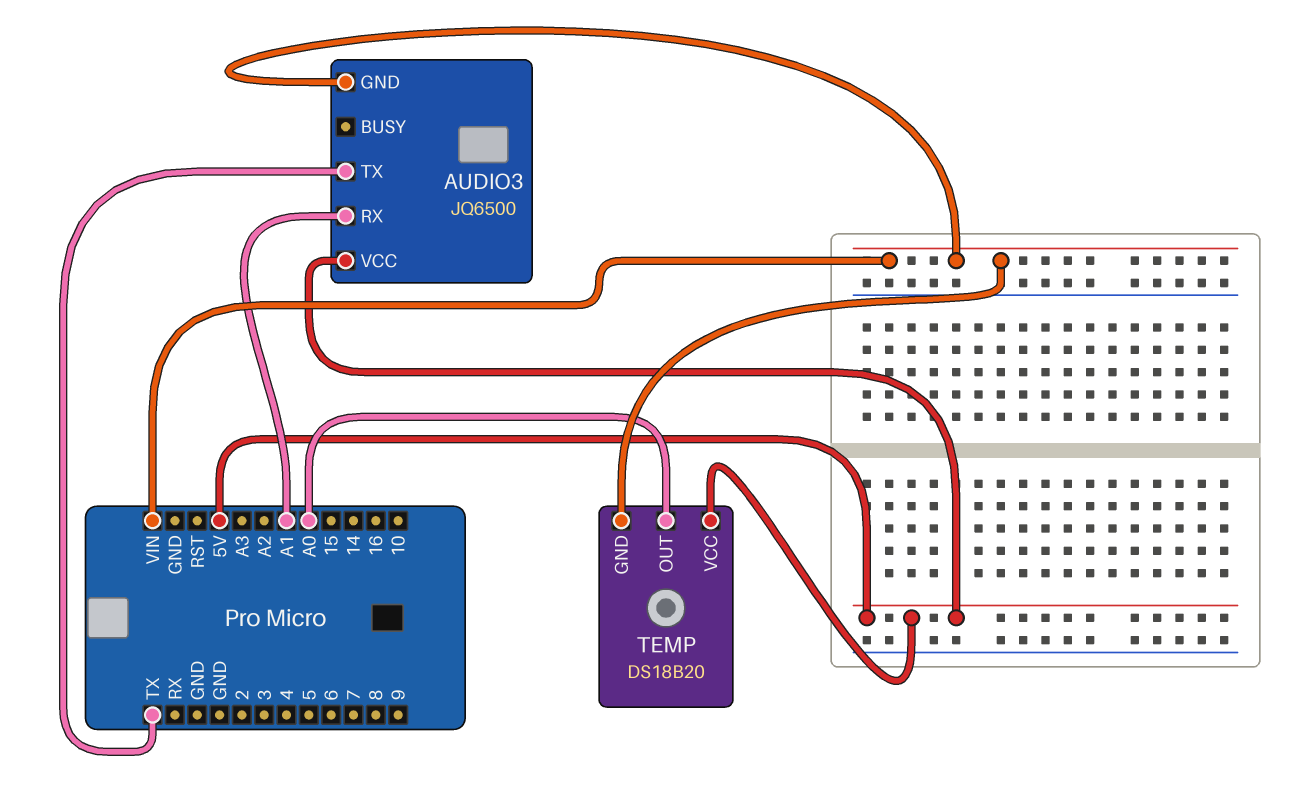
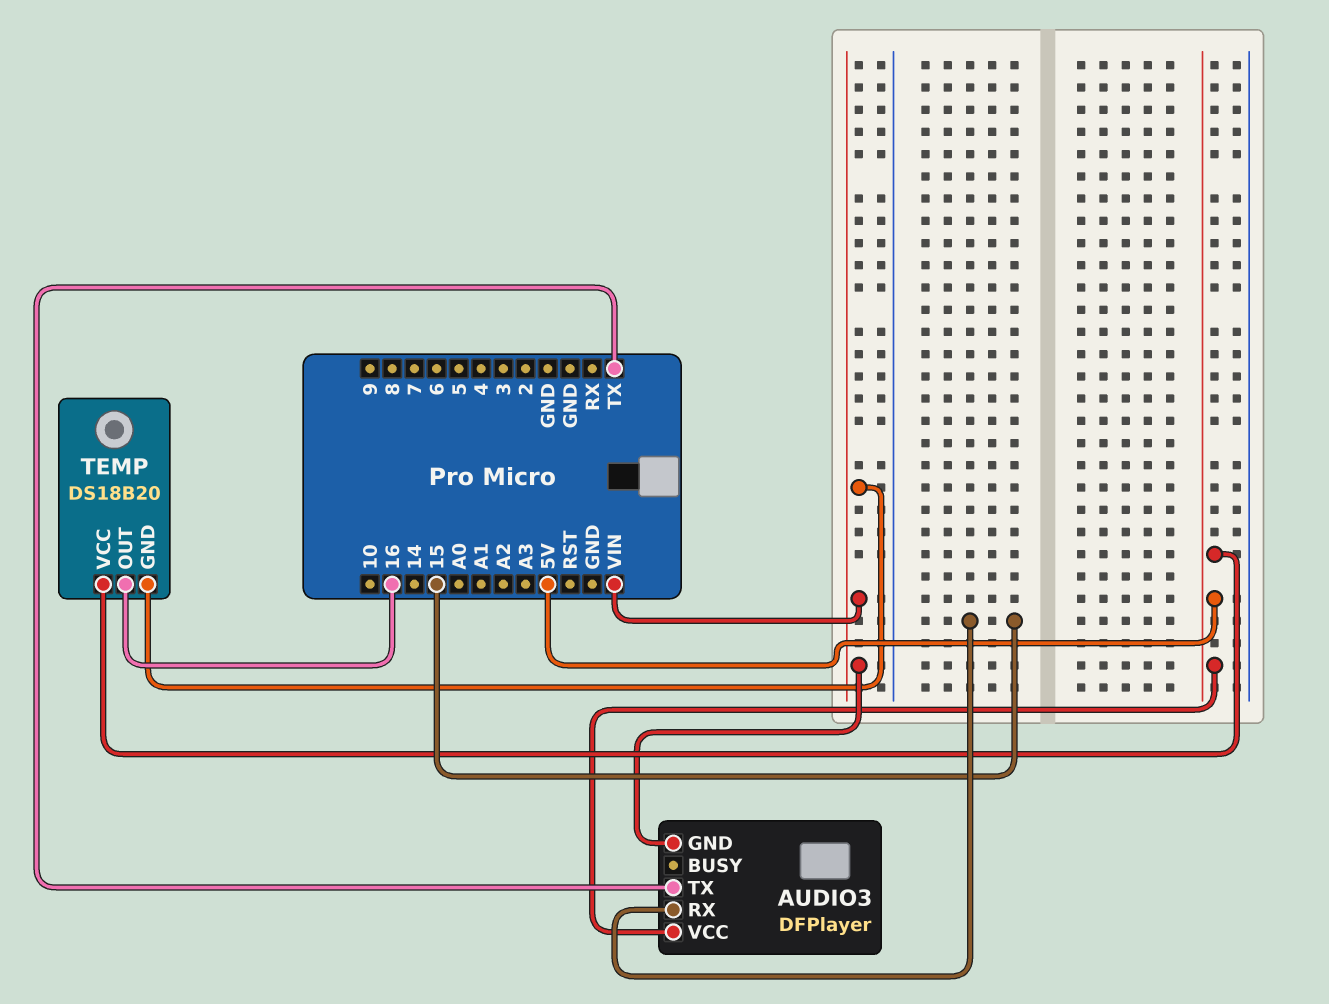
AUDIO3: JQ6500 -> DFPlayer
AUDIO3 pin RX: A1 -> 15
TEMP pin OUT: A0 -> 16

